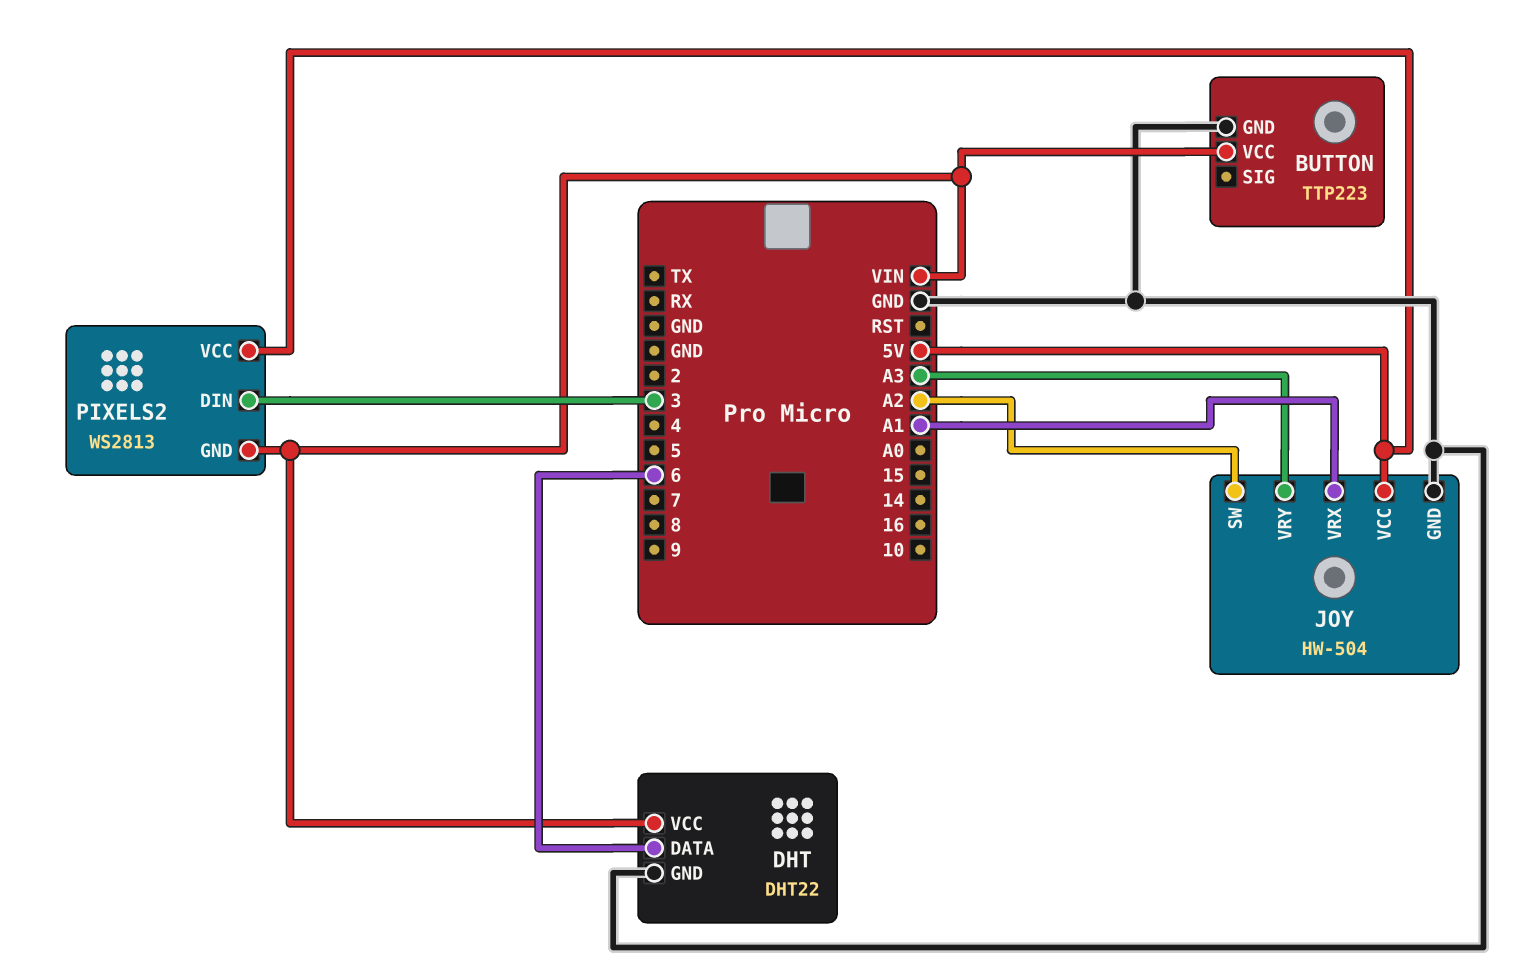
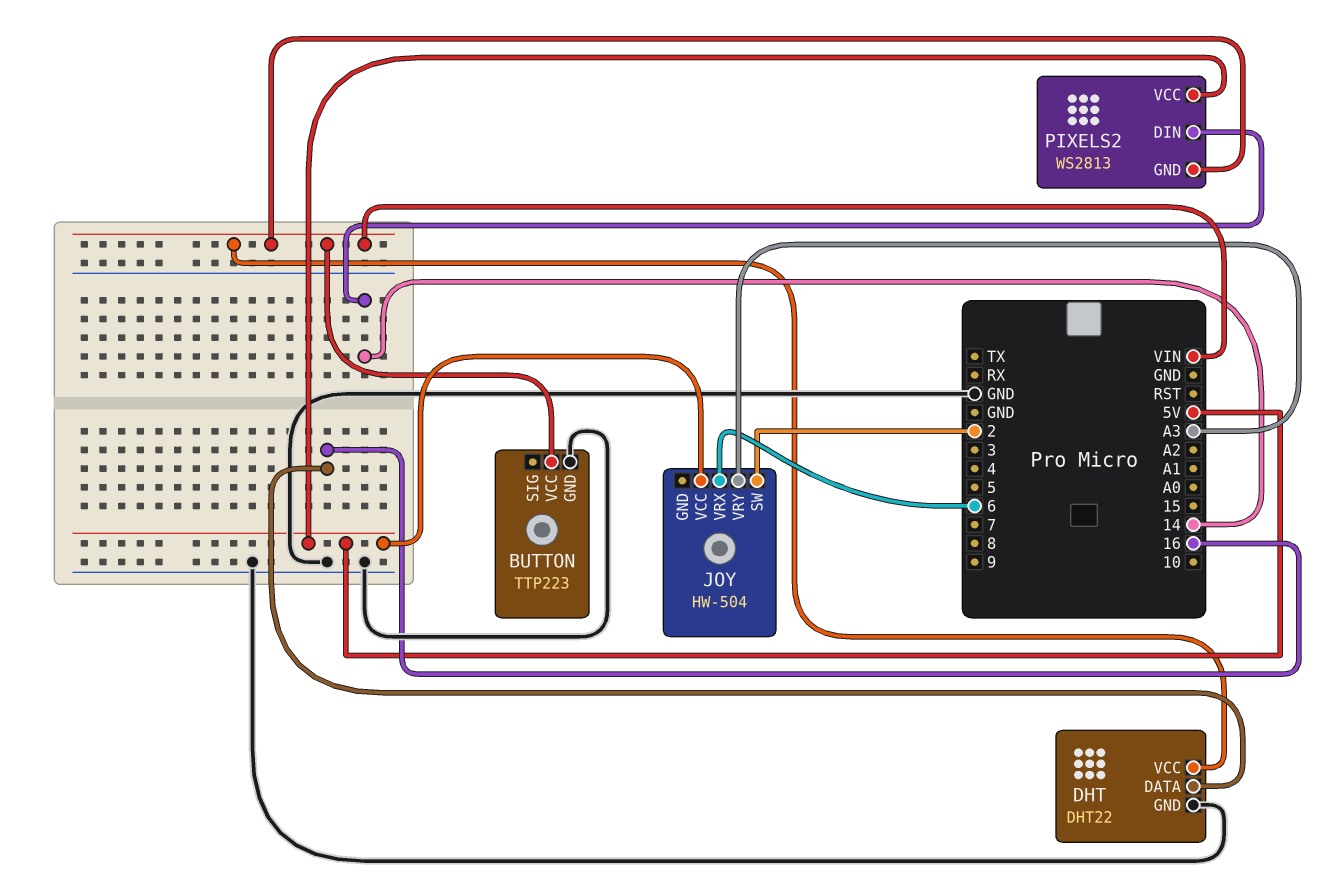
DHT pin DATA: 6 -> 16
JOY pin GND: GND -> none
JOY pin SW: A2 -> 2
JOY pin VRX: A1 -> 6
PIXELS2 pin DIN: 3 -> 14

